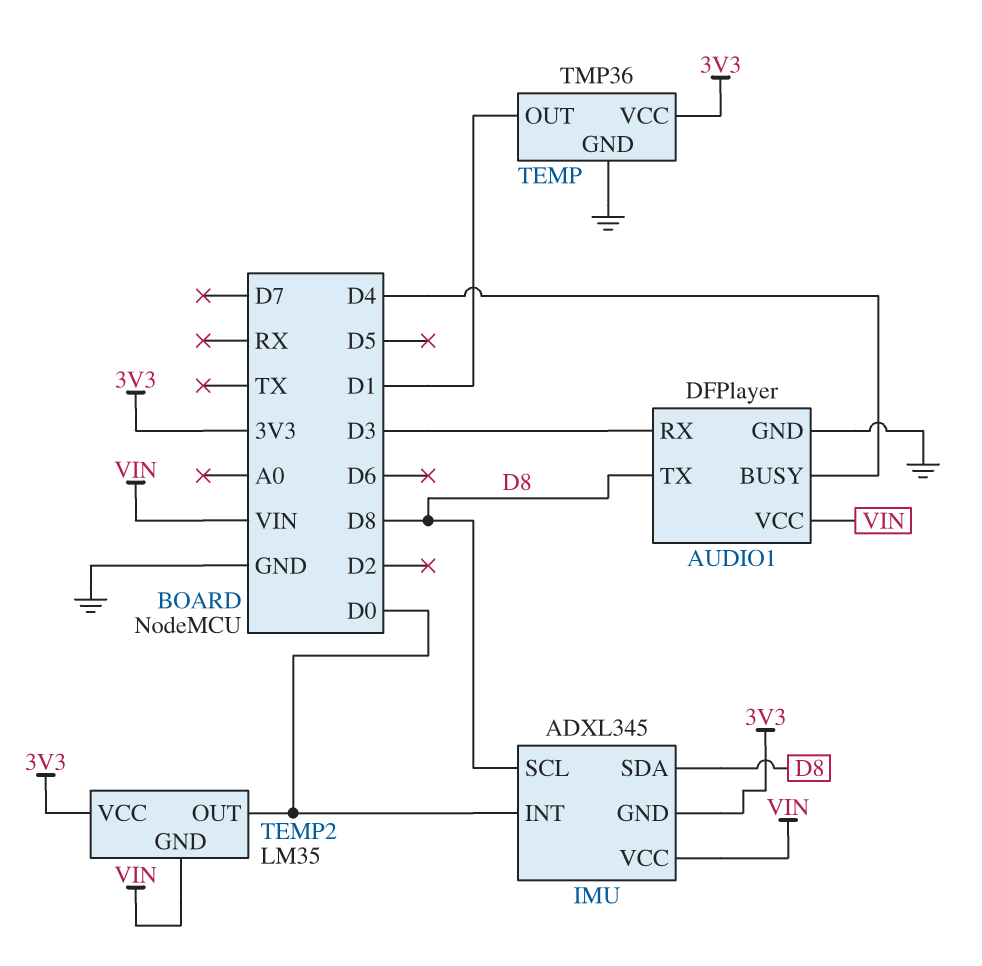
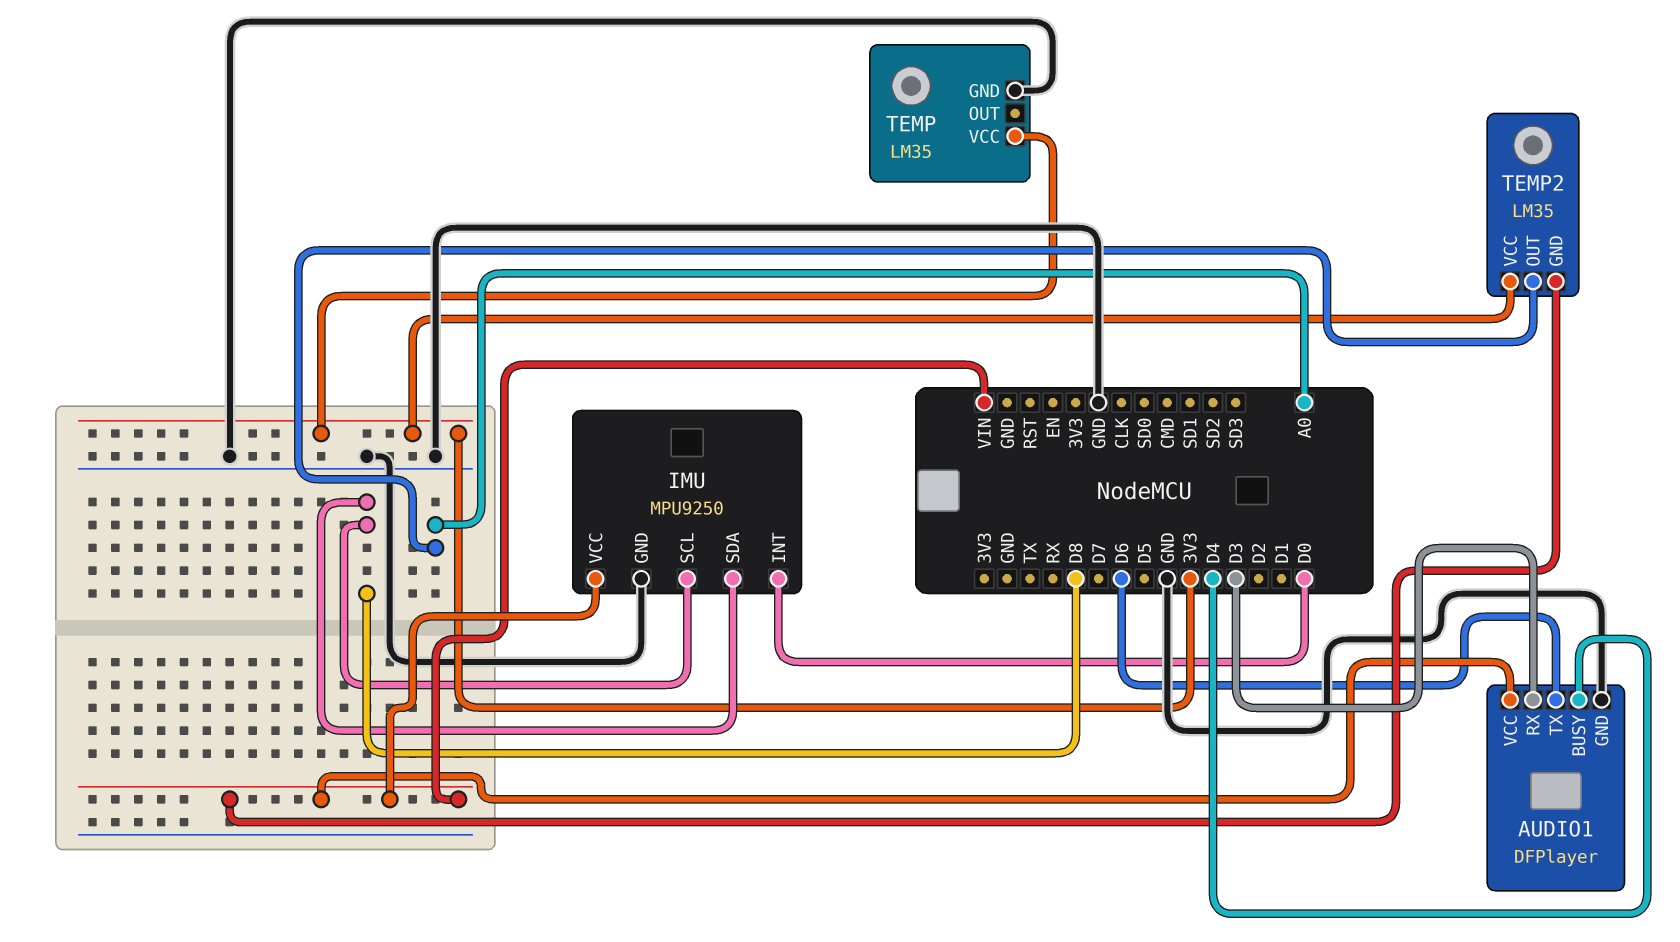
AUDIO1 pin TX: D8 -> D6
IMU: ADXL345 -> MPU9250
IMU pin GND: 3V3 -> GND
TEMP: TMP36 -> LM35
TEMP pin OUT: D1 -> none
TEMP2 pin OUT: D0 -> A0

